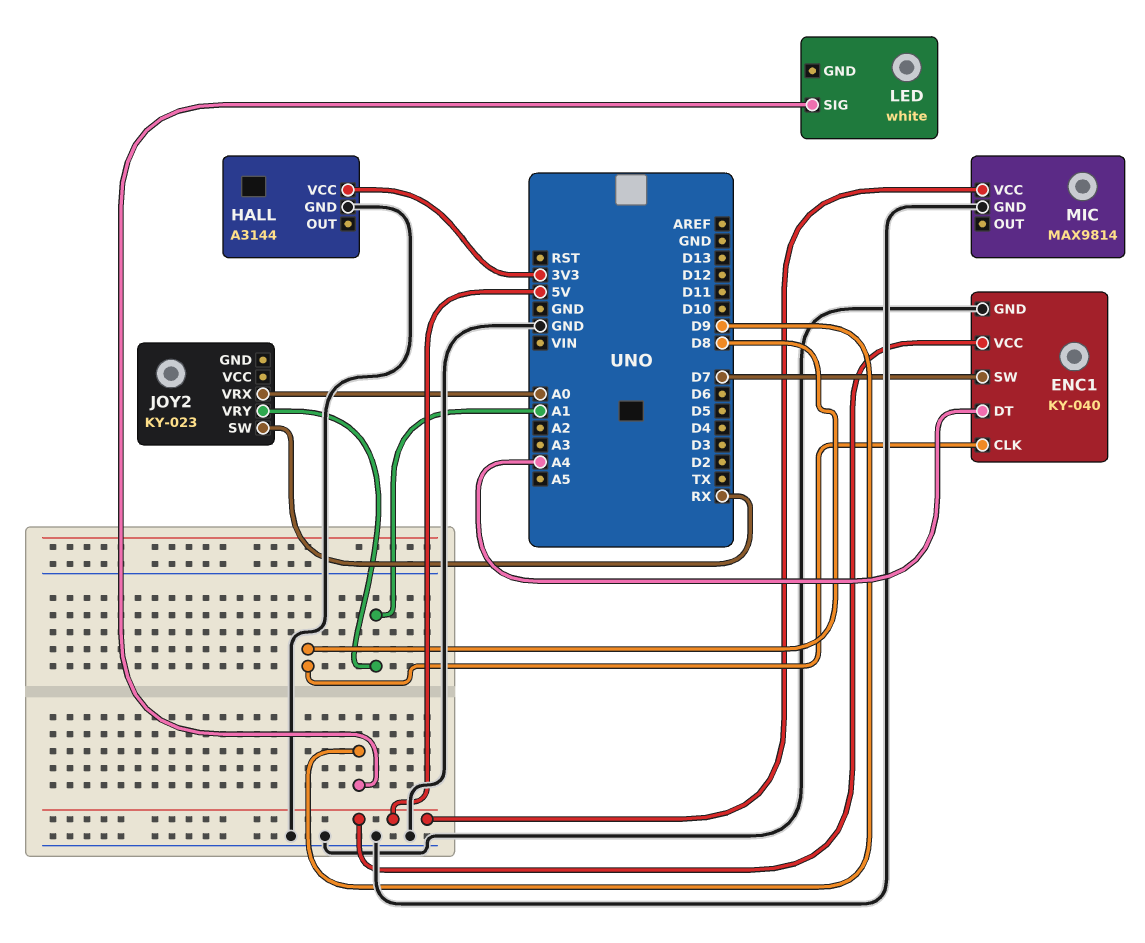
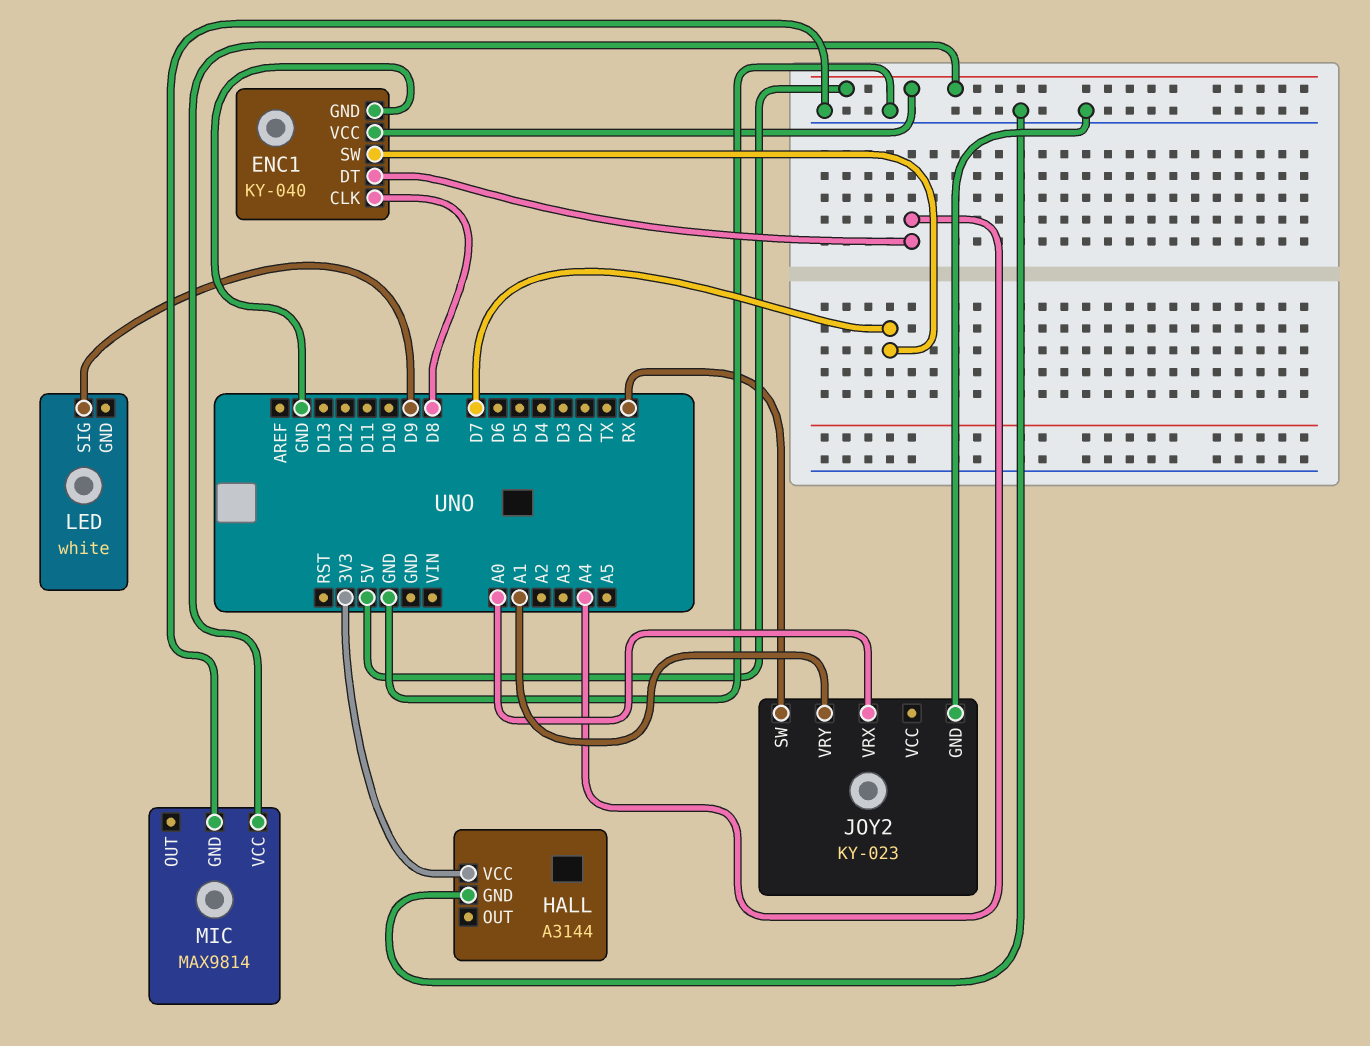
JOY2 pin GND: none -> GND

